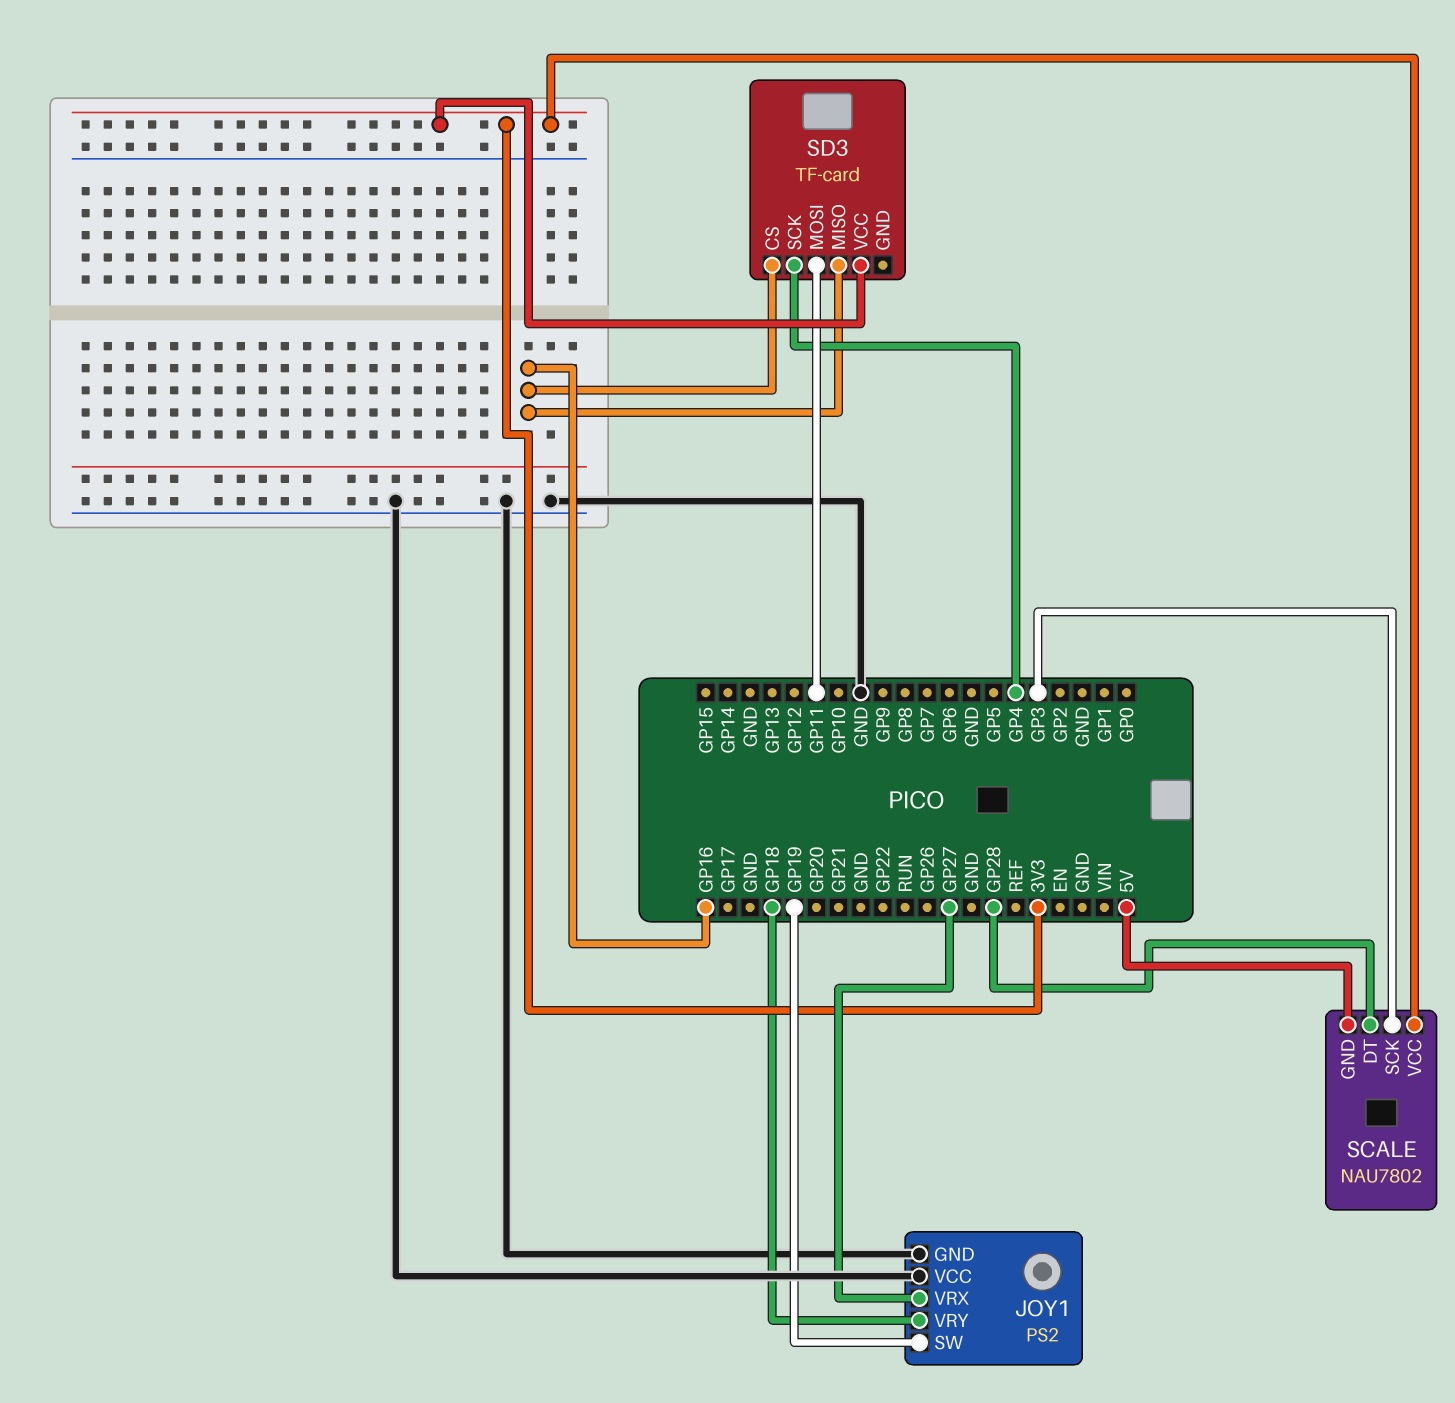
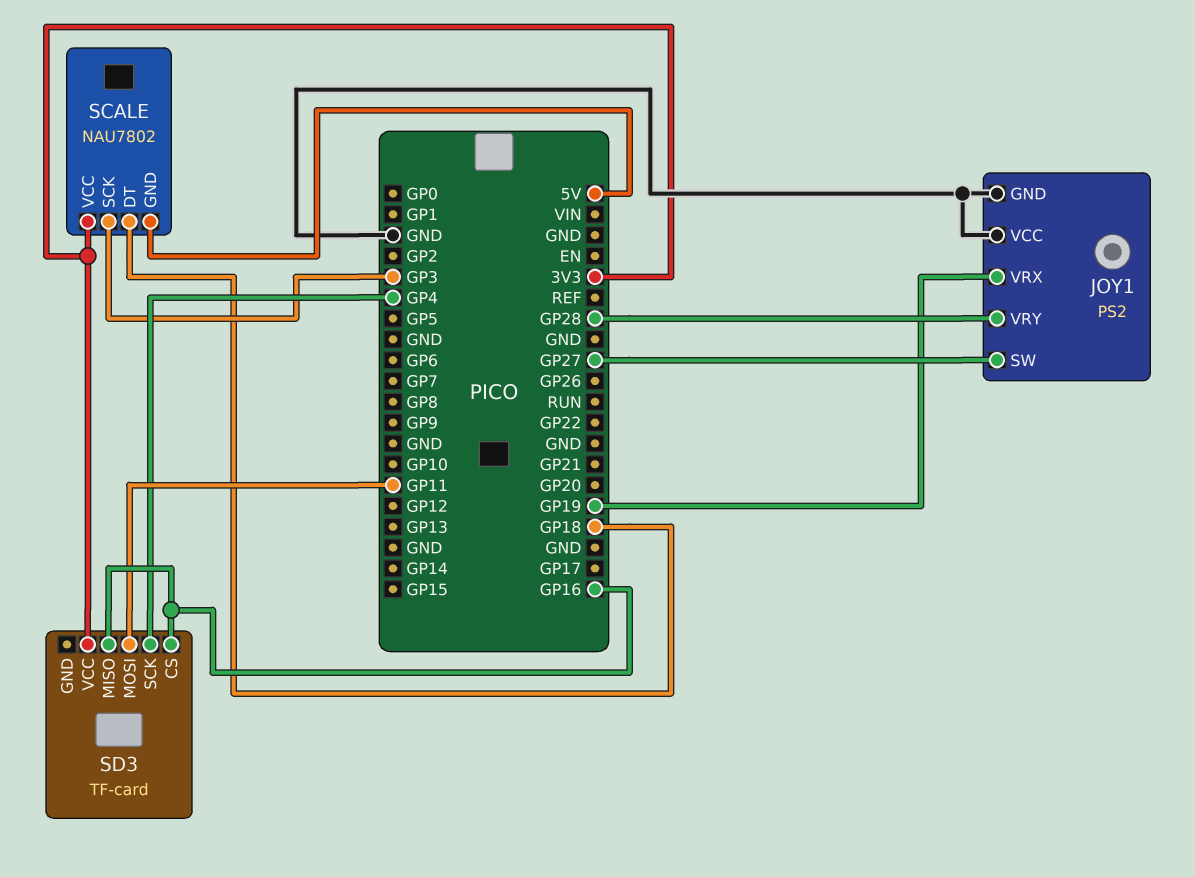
JOY1 pin SW: GP19 -> GP27
JOY1 pin VRX: GP27 -> GP19
JOY1 pin VRY: GP18 -> GP28
SCALE pin DT: GP28 -> GP18

